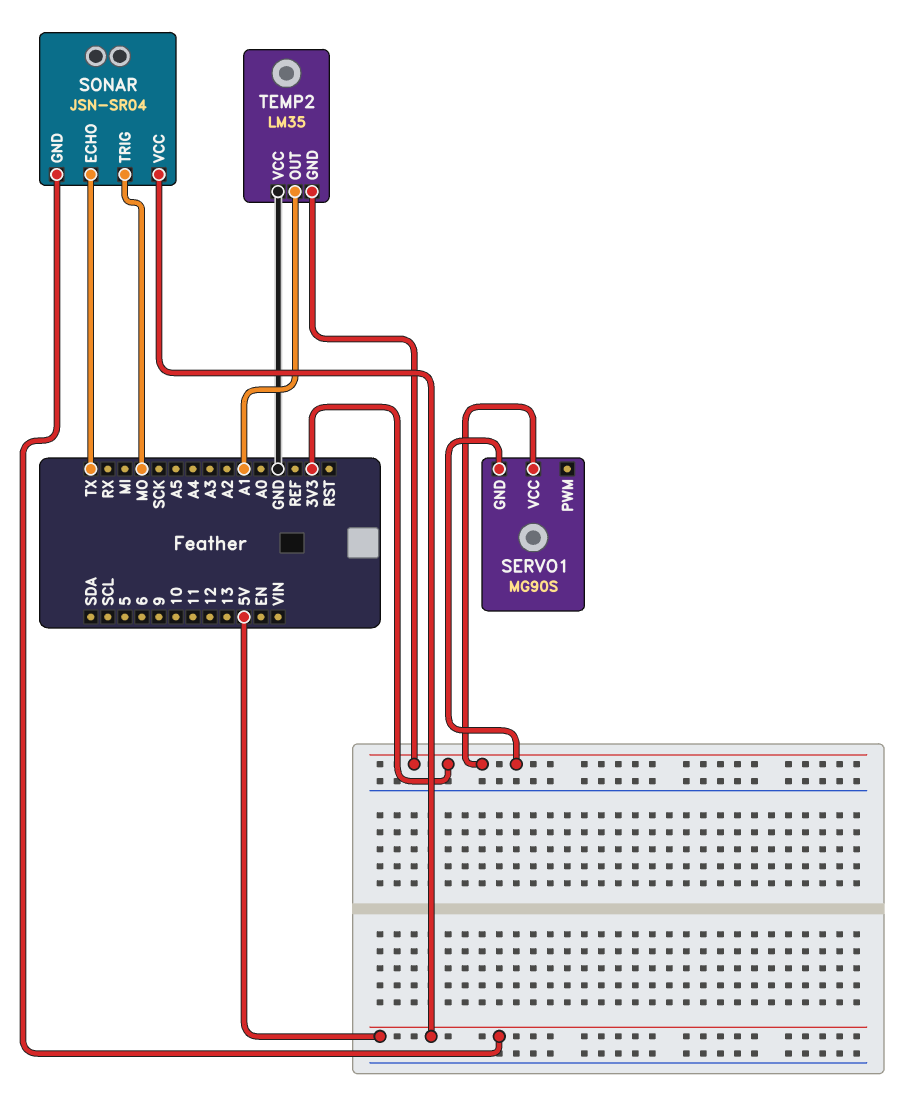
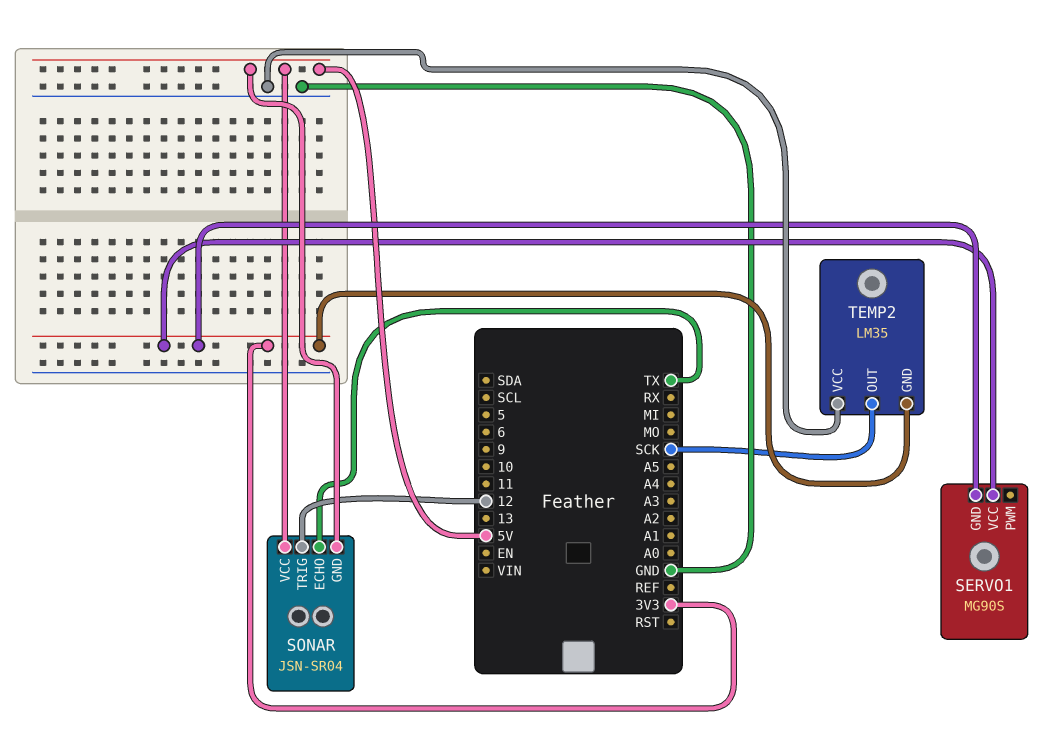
SONAR pin TRIG: MO -> 12
TEMP2 pin OUT: A1 -> SCK

